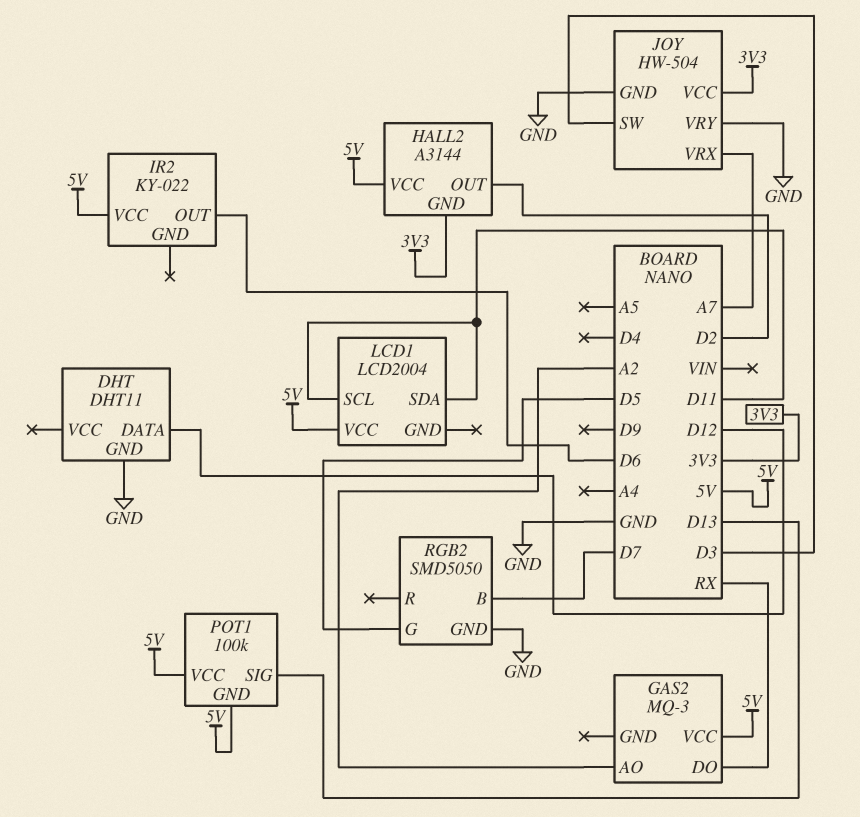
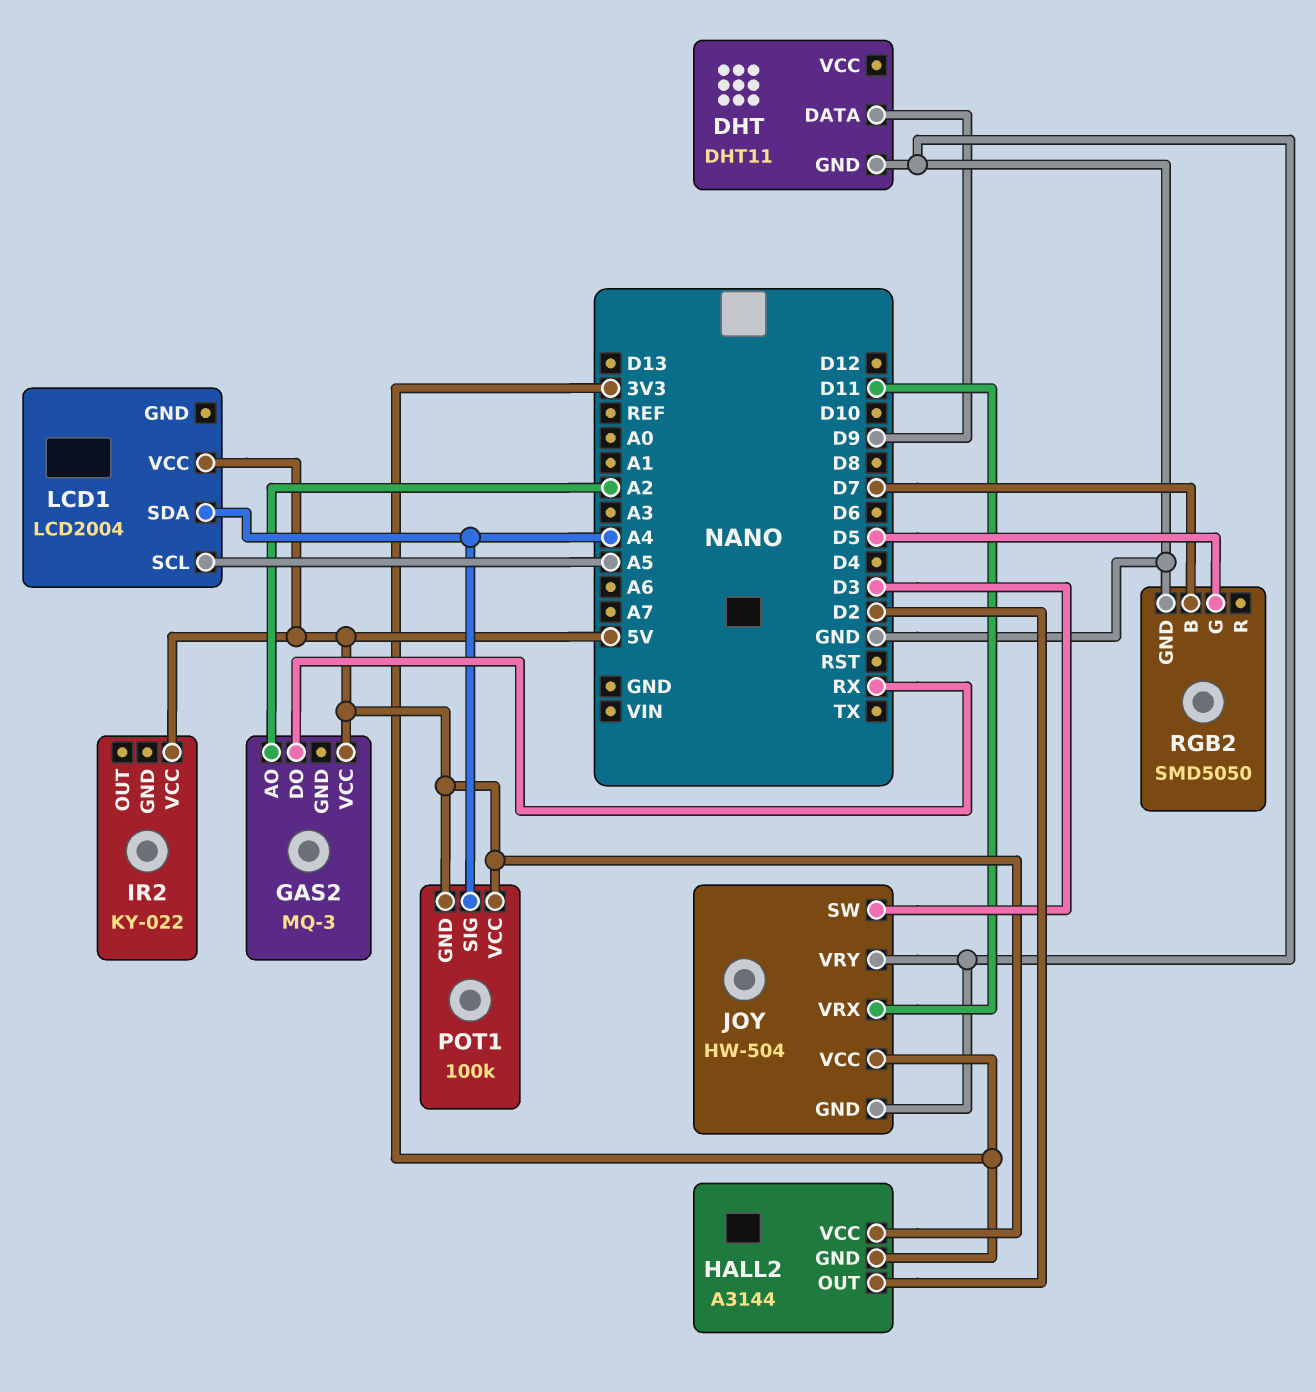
DHT pin DATA: D12 -> D9
IR2 pin OUT: D6 -> none
JOY pin VRX: A7 -> D11
LCD1 pin SCL: D11 -> A5
LCD1 pin SDA: D11 -> A4
POT1 pin SIG: D13 -> A4

